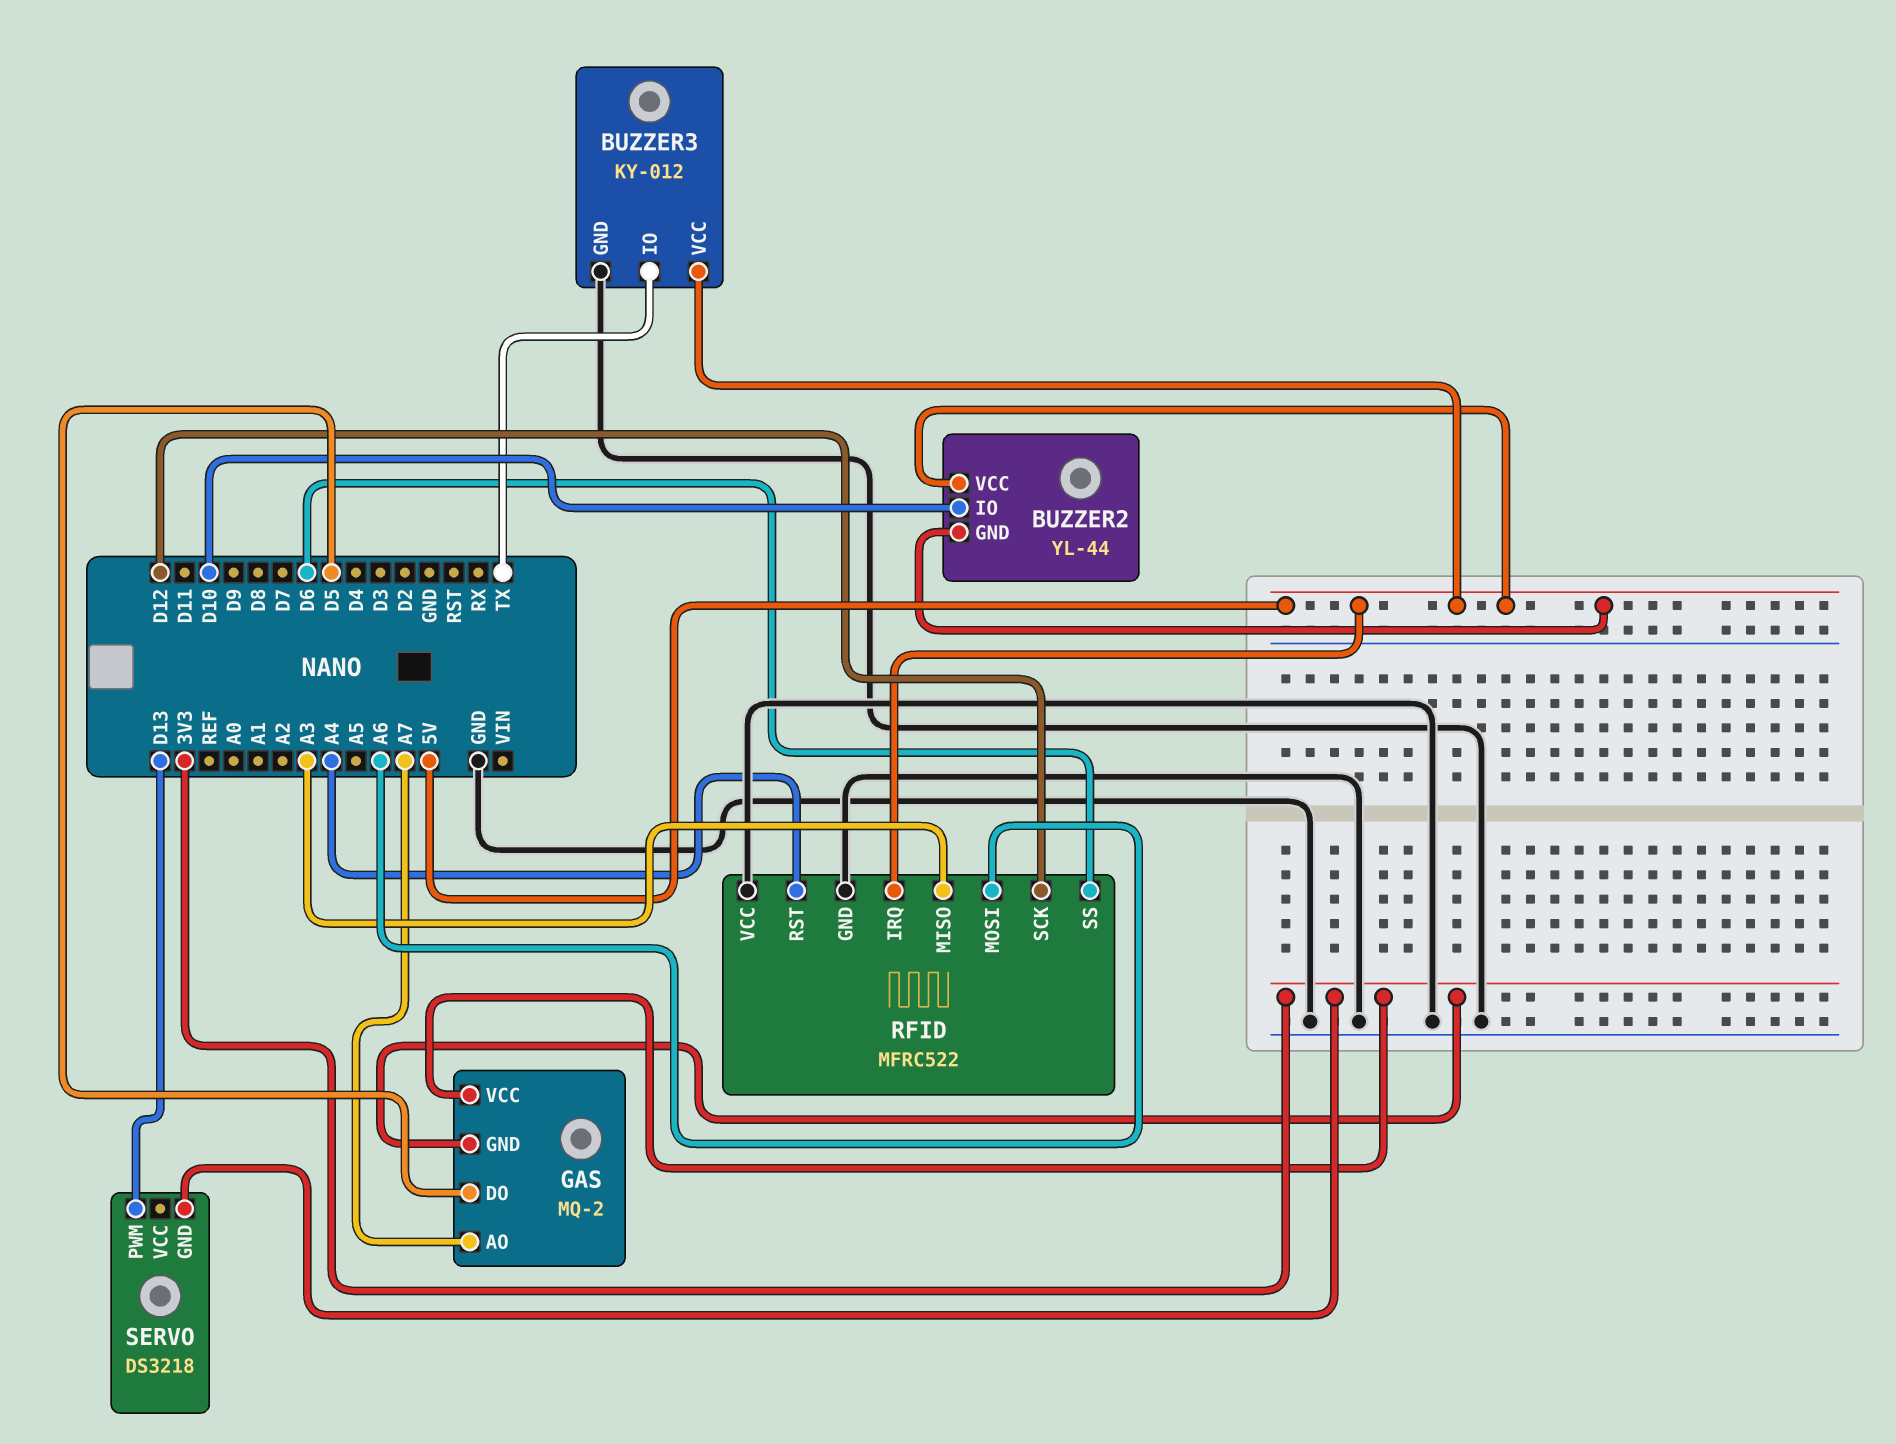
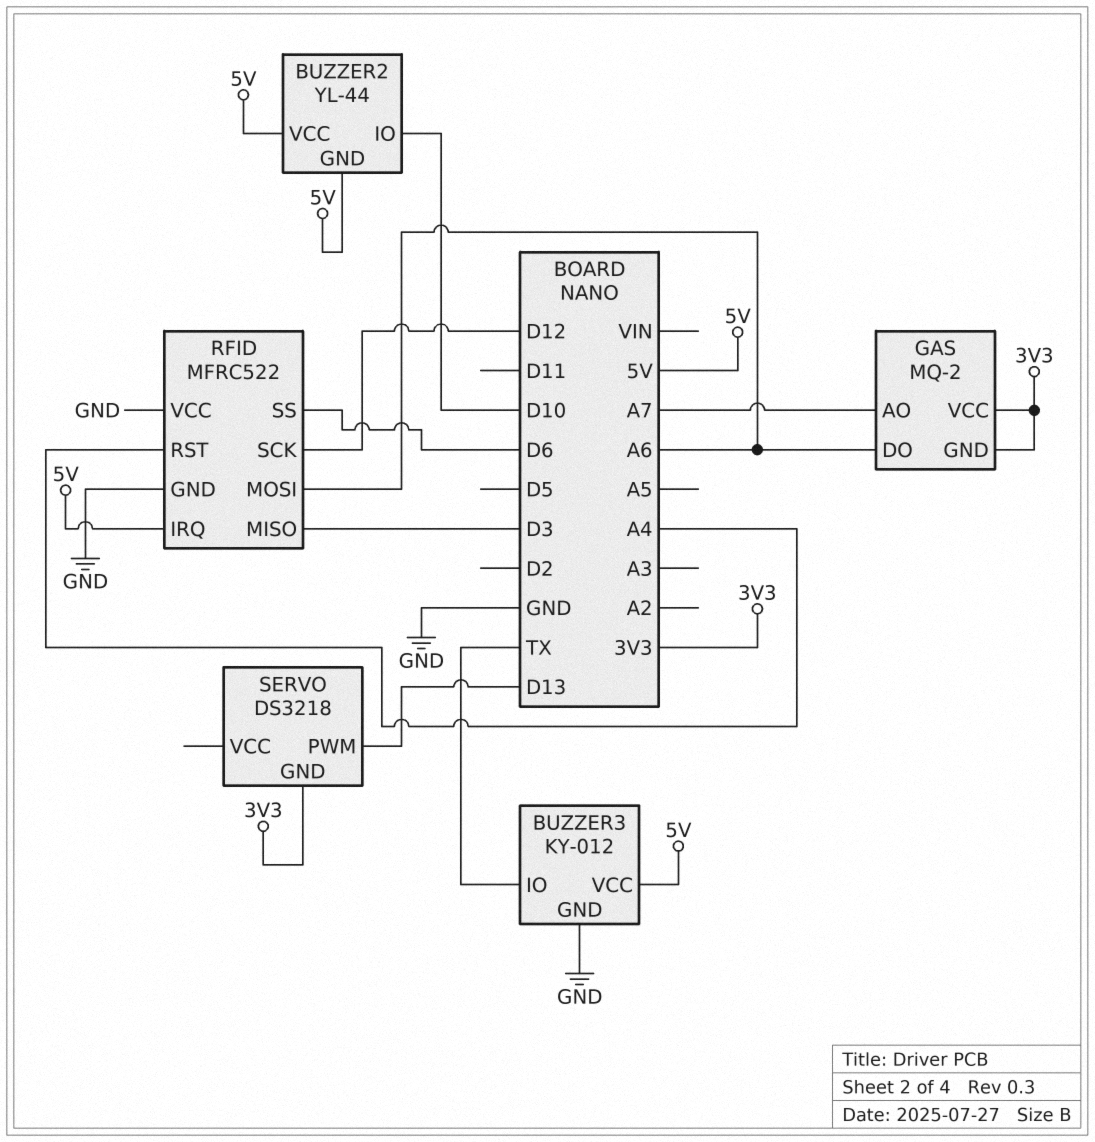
GAS pin DO: D5 -> A6
RFID pin MISO: A3 -> D3

